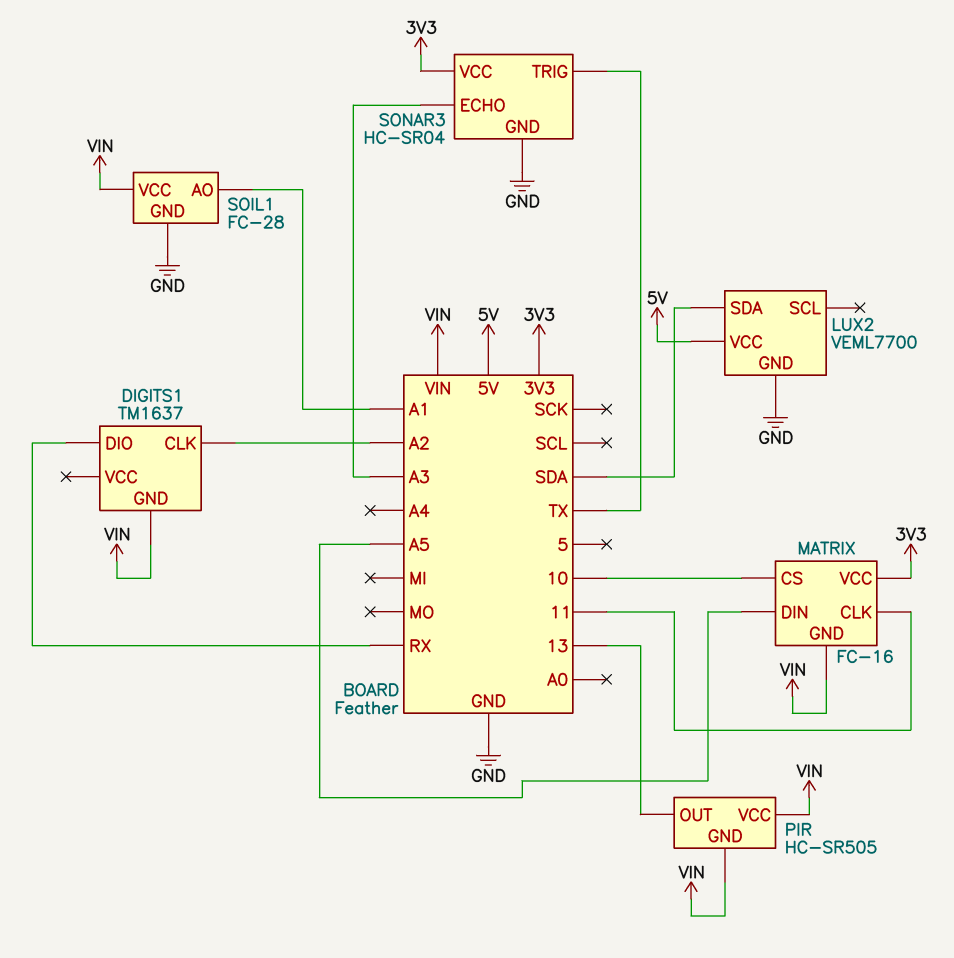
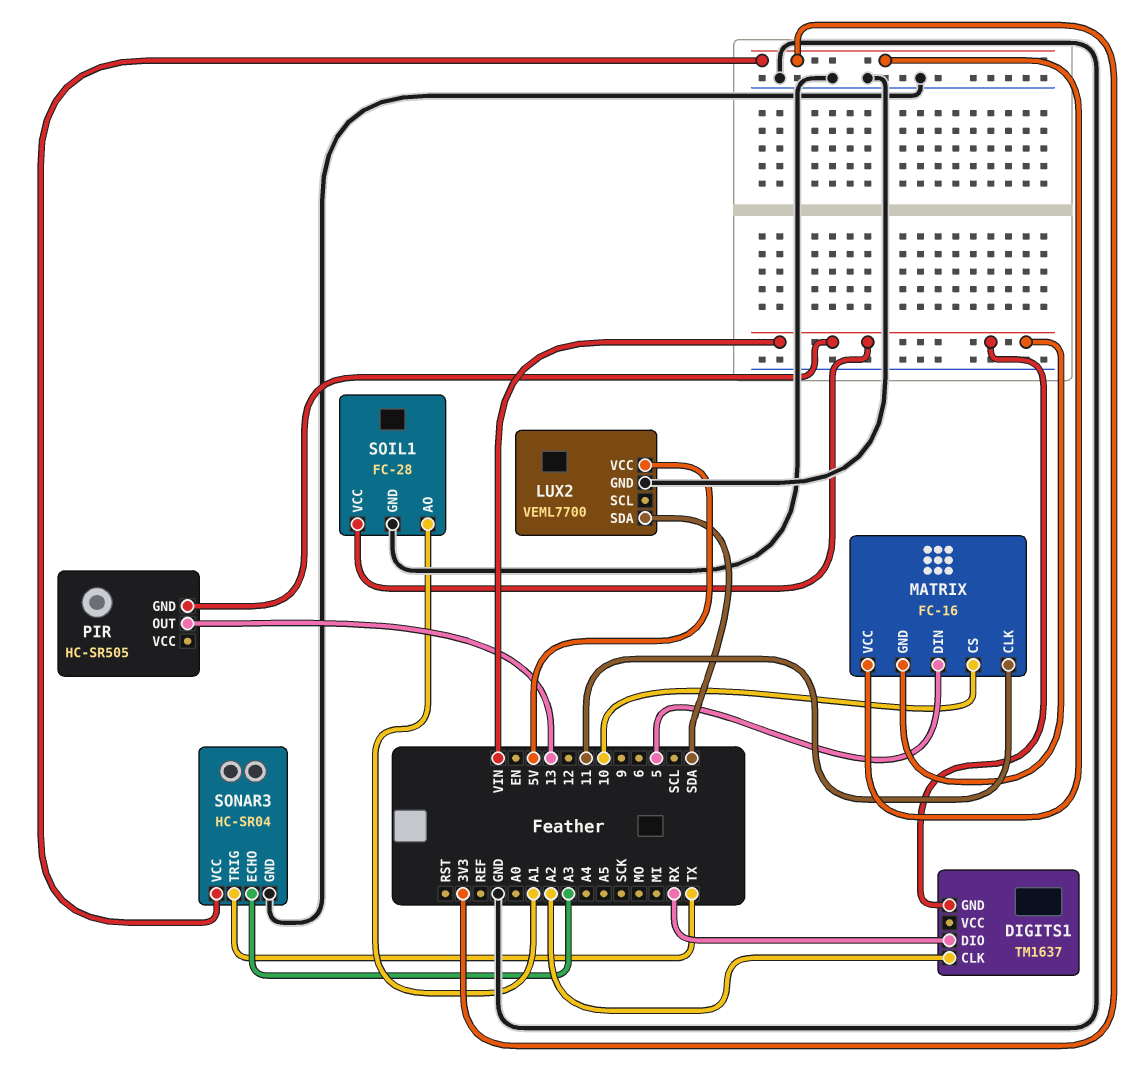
MATRIX pin DIN: A5 -> 5
PIR pin VCC: VIN -> none

